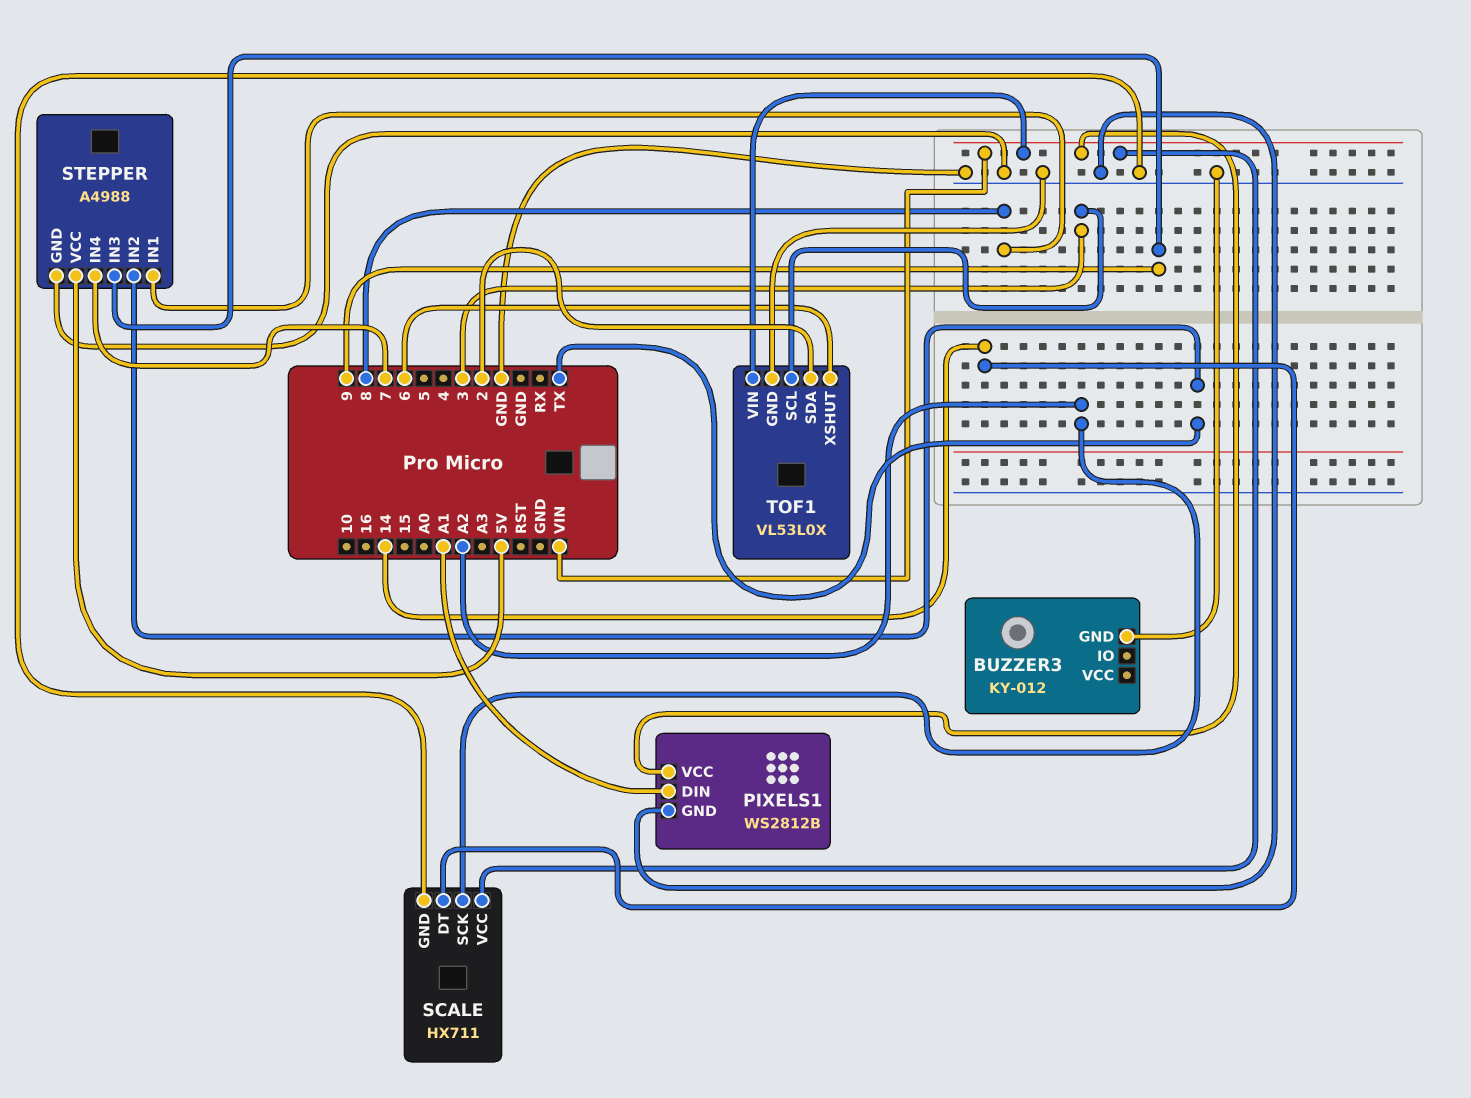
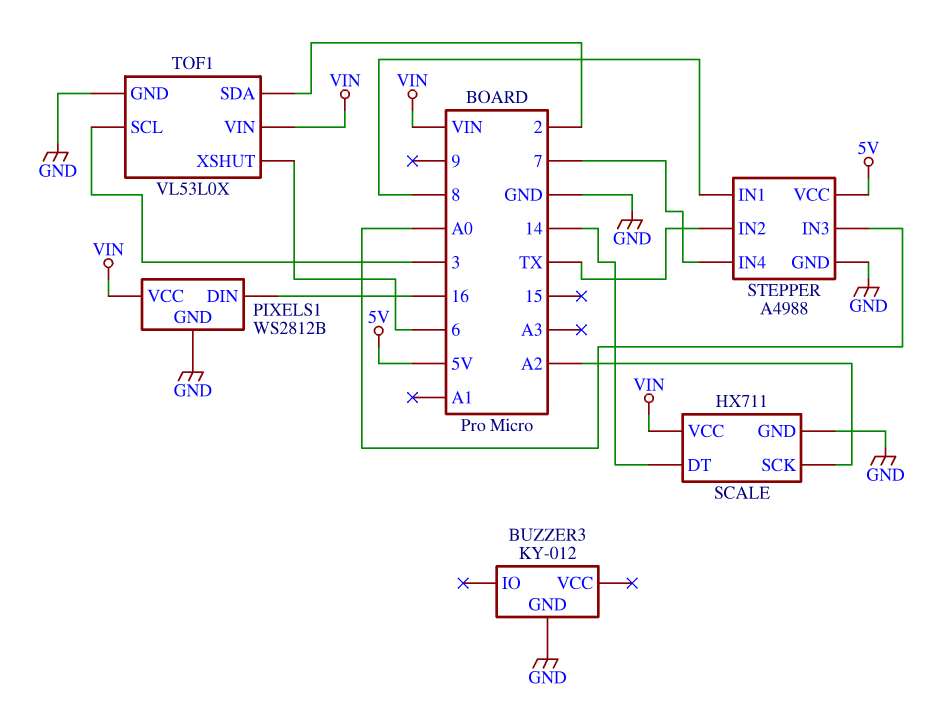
PIXELS1 pin DIN: A1 -> 16
STEPPER pin IN3: 9 -> A0

